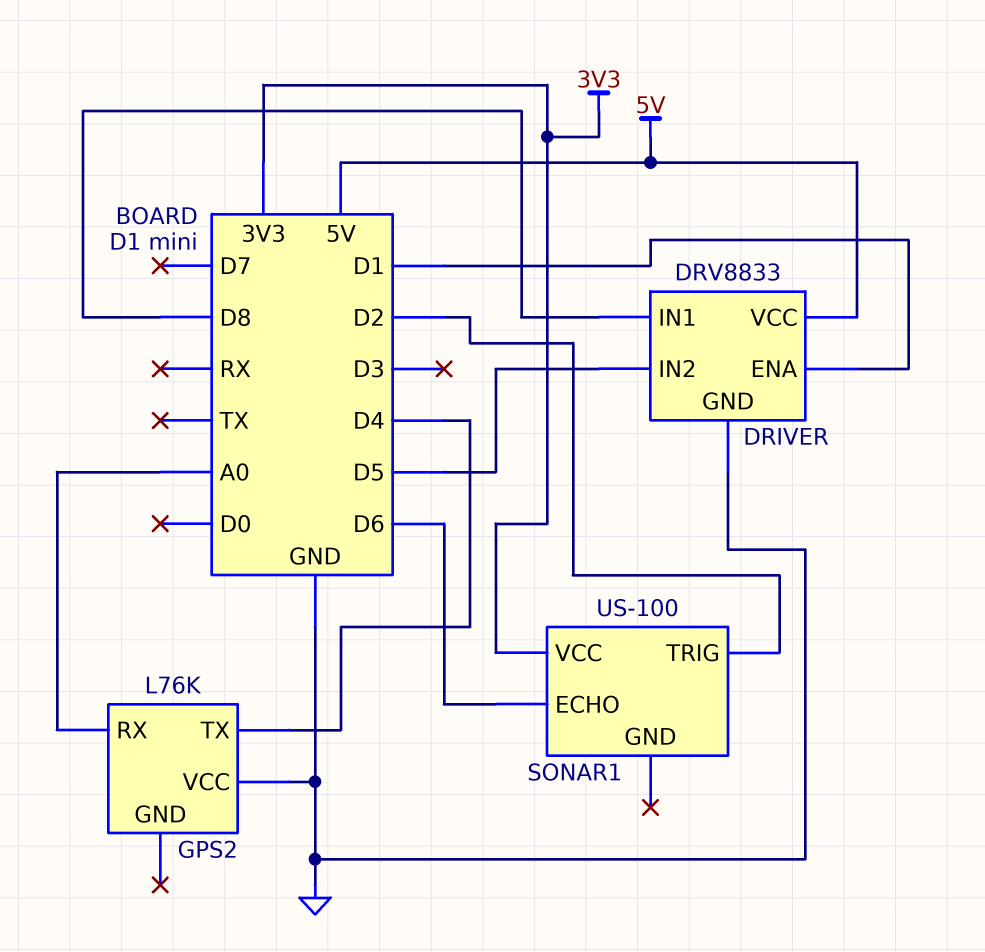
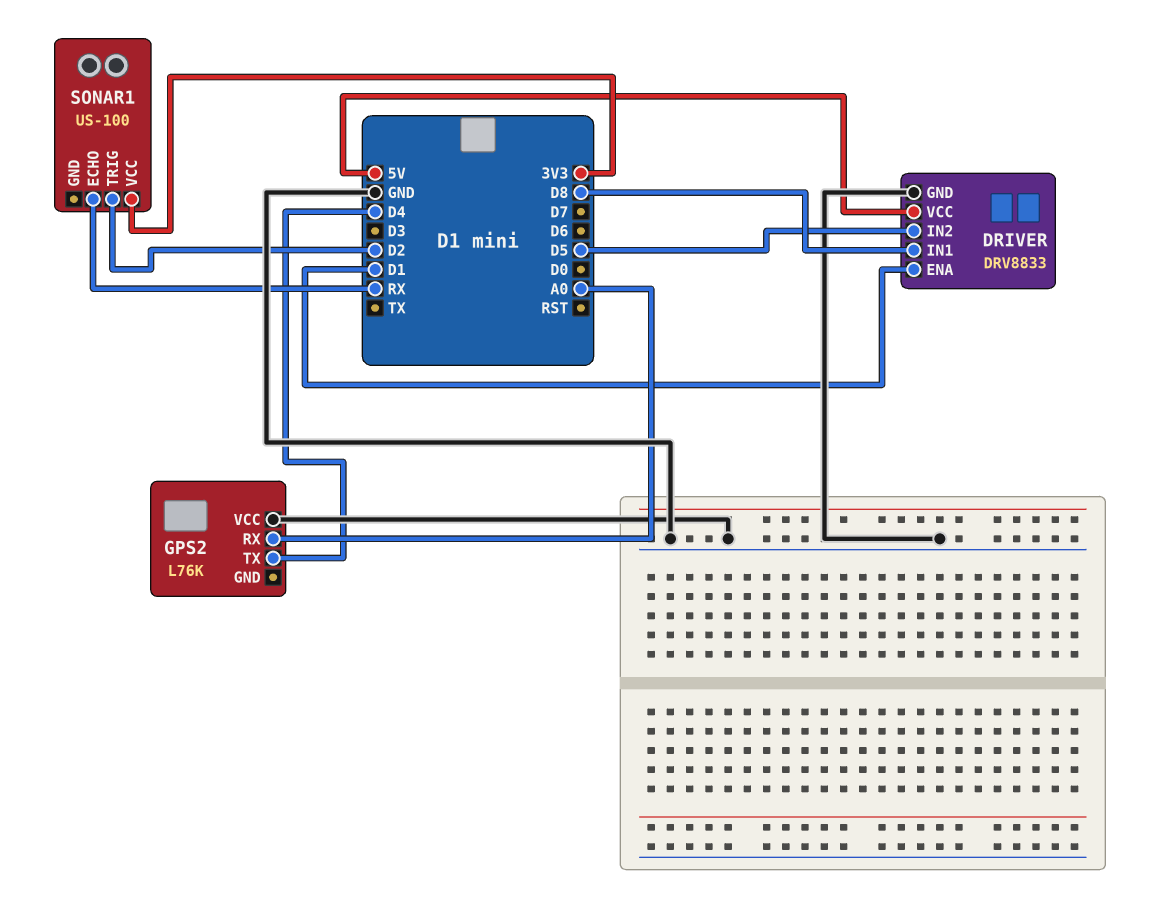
SONAR1 pin ECHO: D6 -> RX

